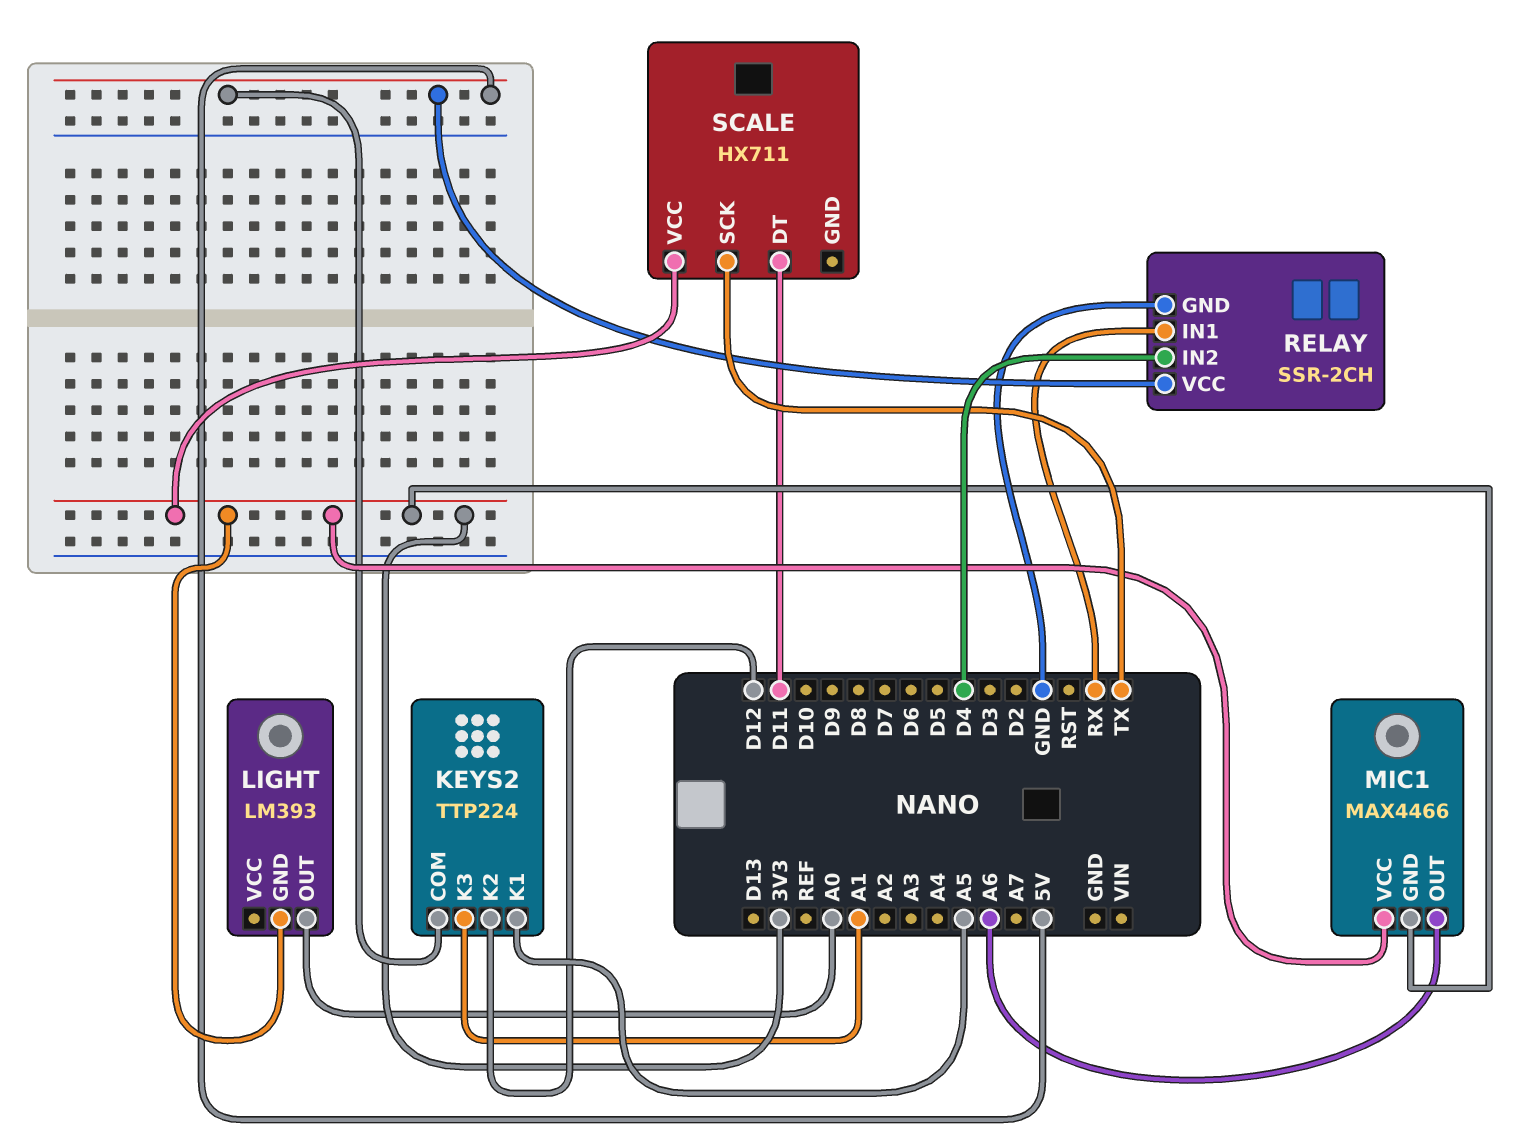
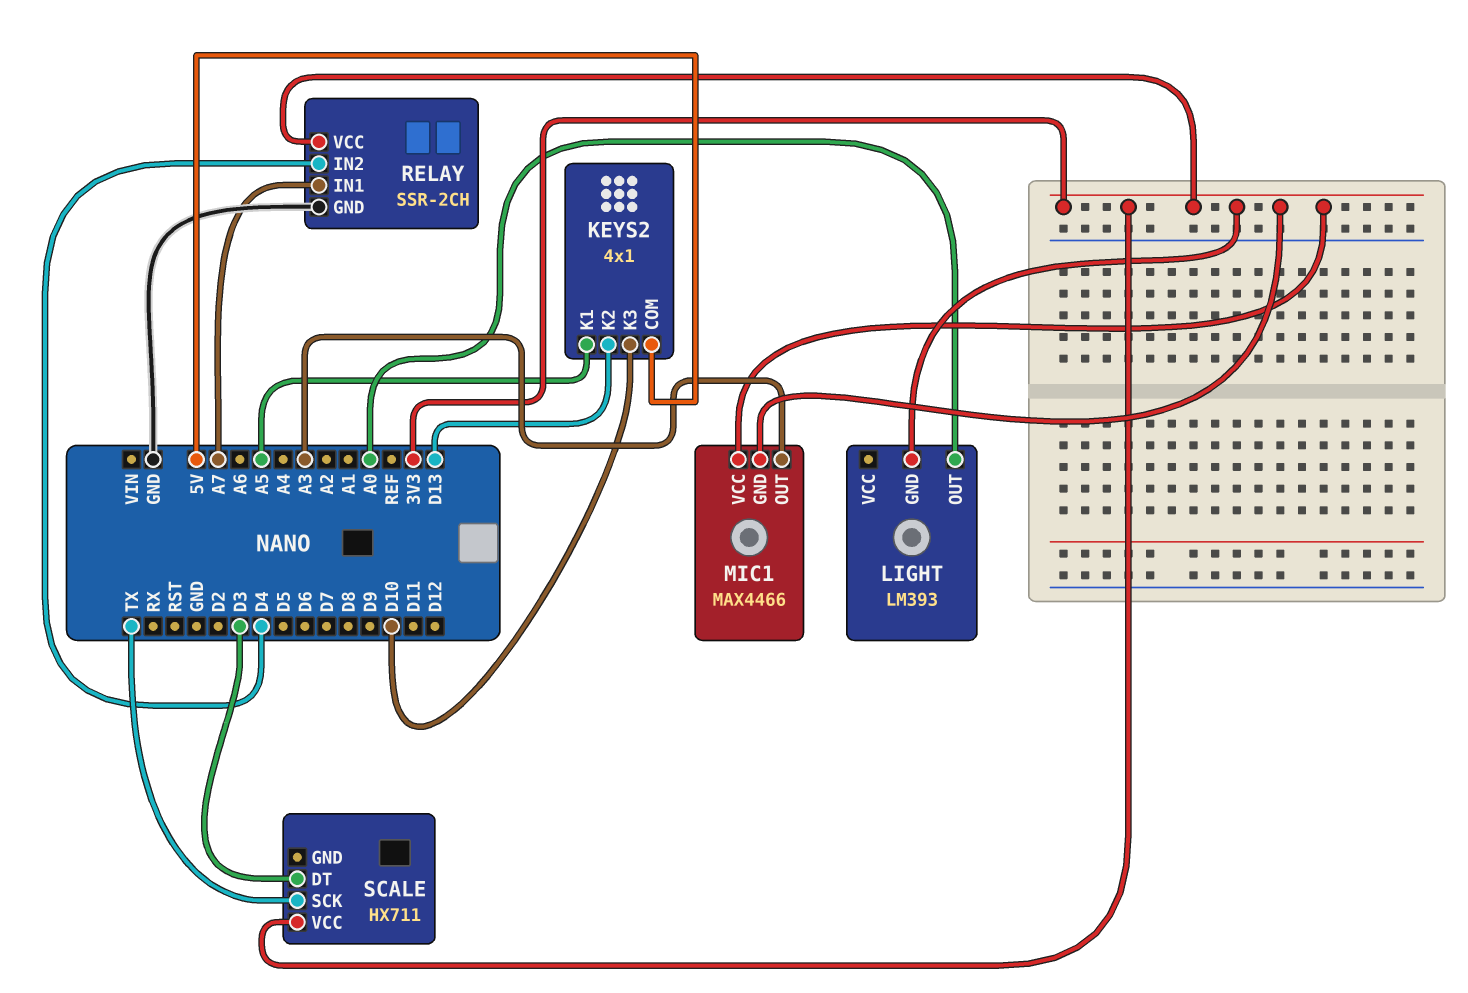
KEYS2: TTP224 -> 4x1
KEYS2 pin K2: D12 -> D13
KEYS2 pin K3: A1 -> D10
MIC1 pin OUT: A6 -> A3
RELAY pin IN1: RX -> A7
RELAY pin VCC: 5V -> 3V3
SCALE pin DT: D11 -> D3

